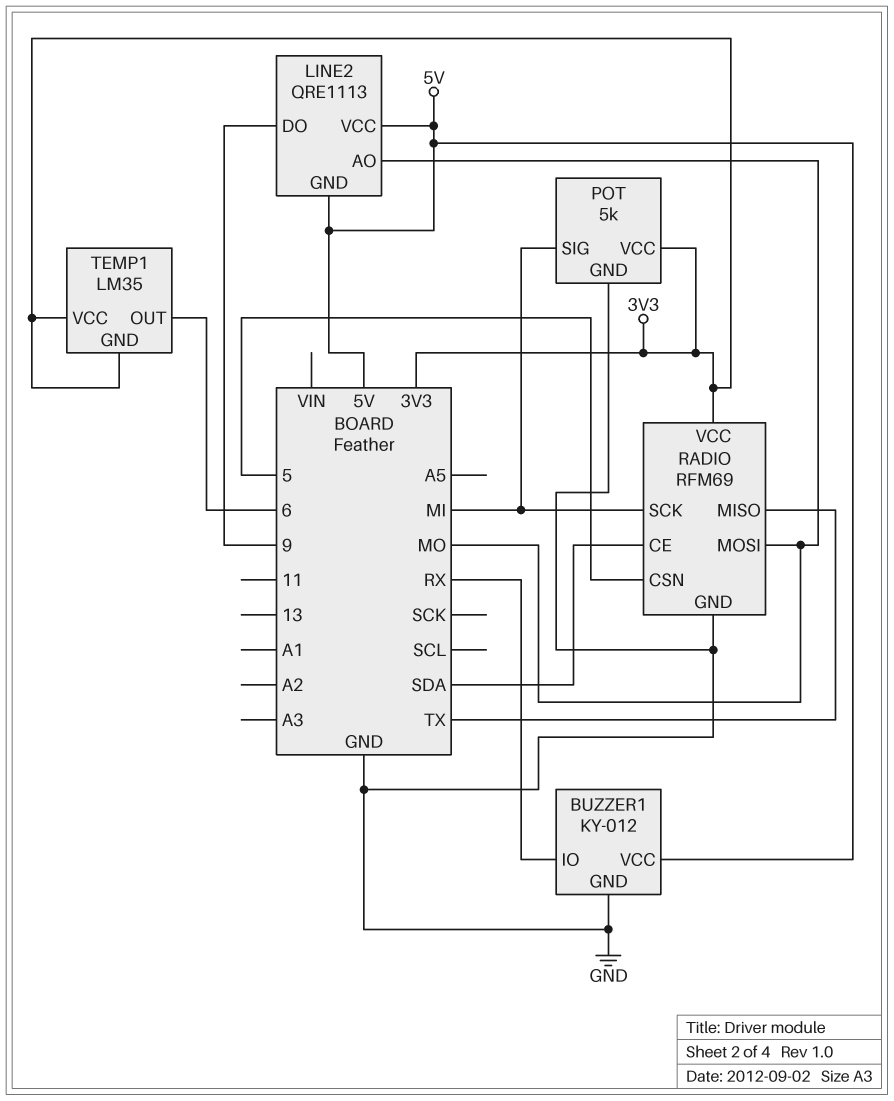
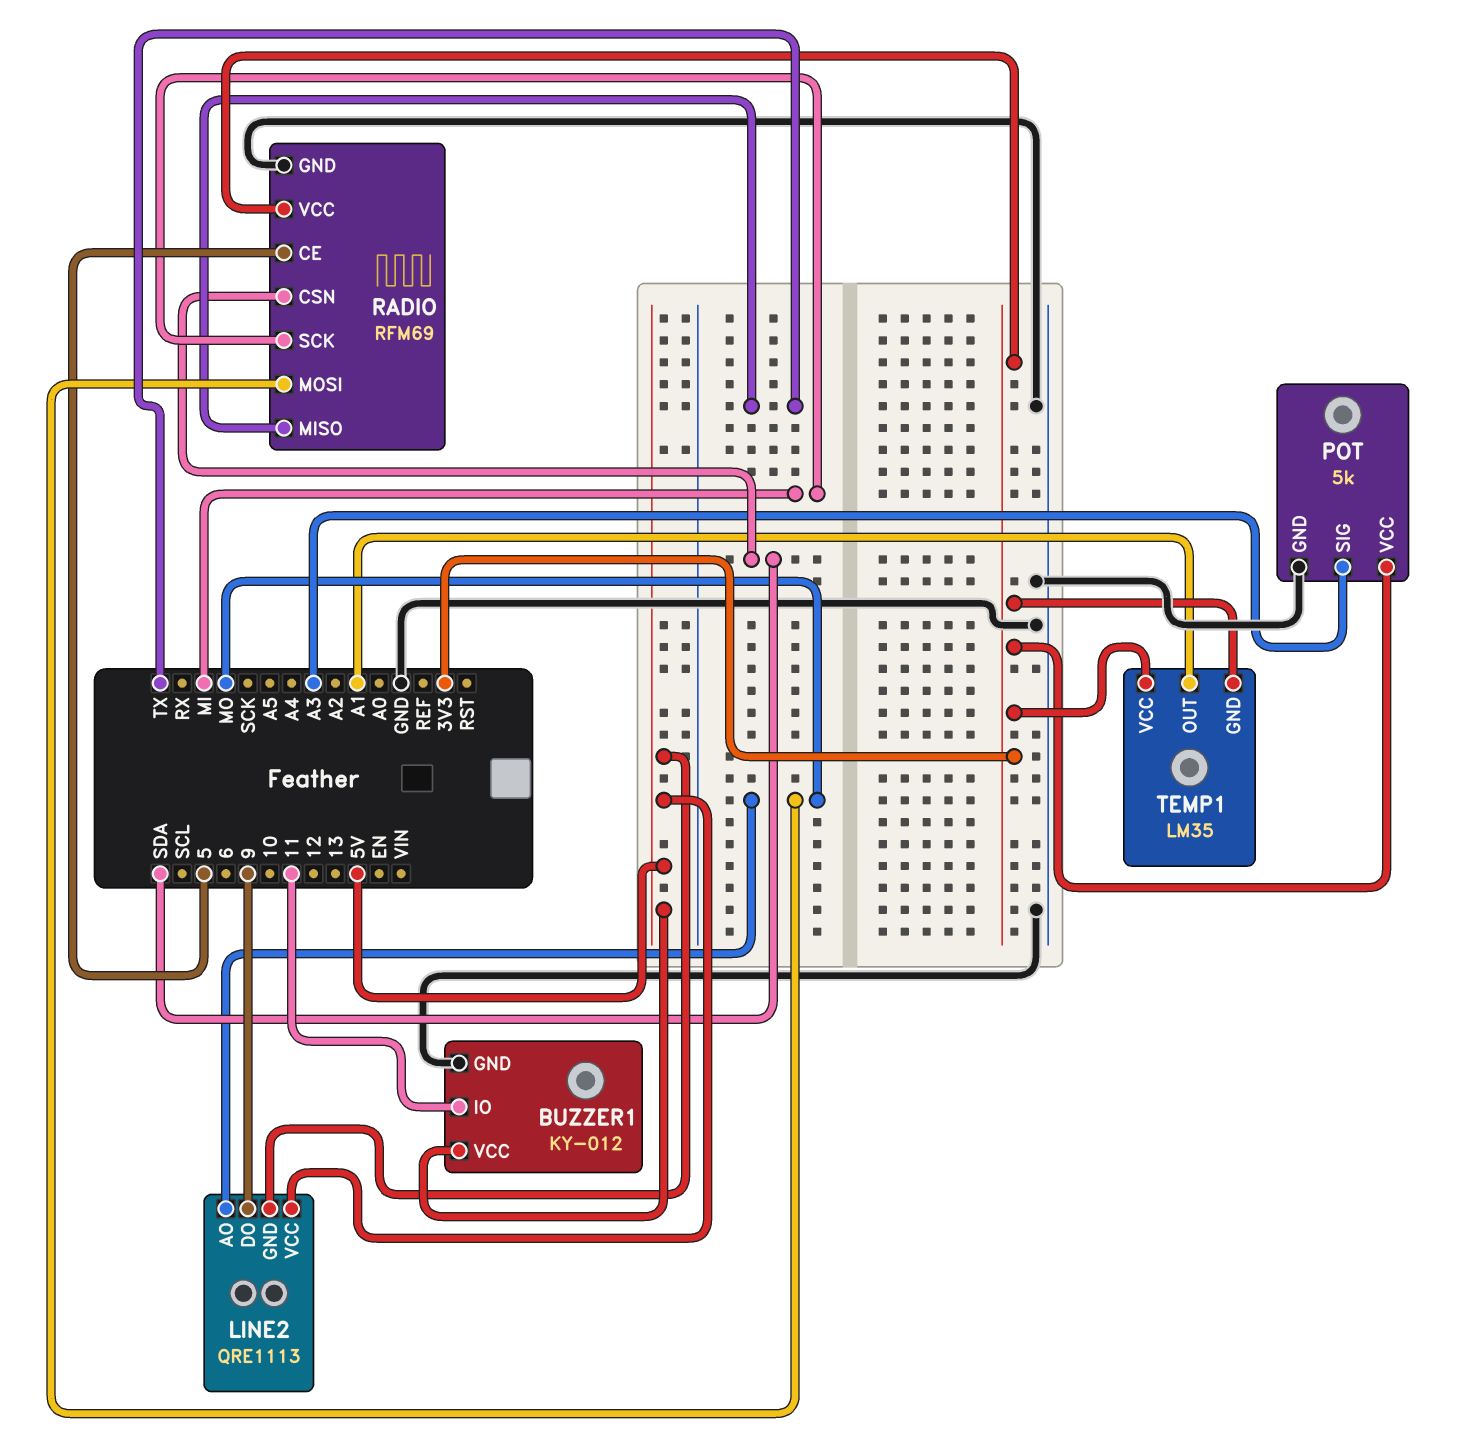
BUZZER1 pin IO: RX -> 11
POT pin SIG: MI -> A3
RADIO pin CE: SDA -> 5
RADIO pin CSN: 5 -> SDA
TEMP1 pin OUT: 6 -> A1

